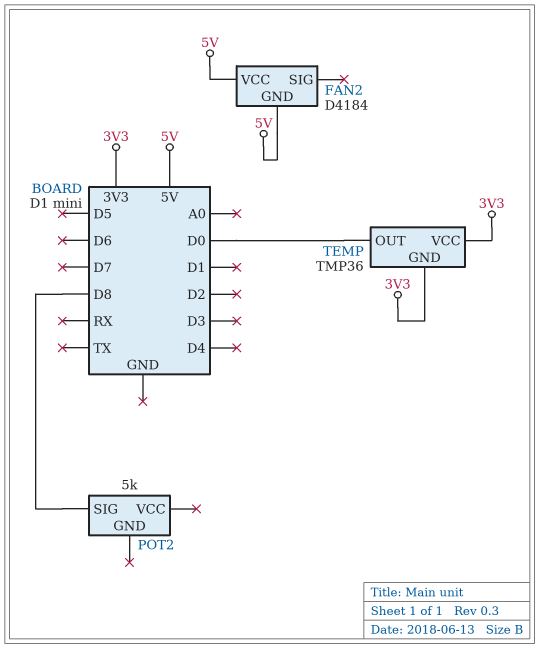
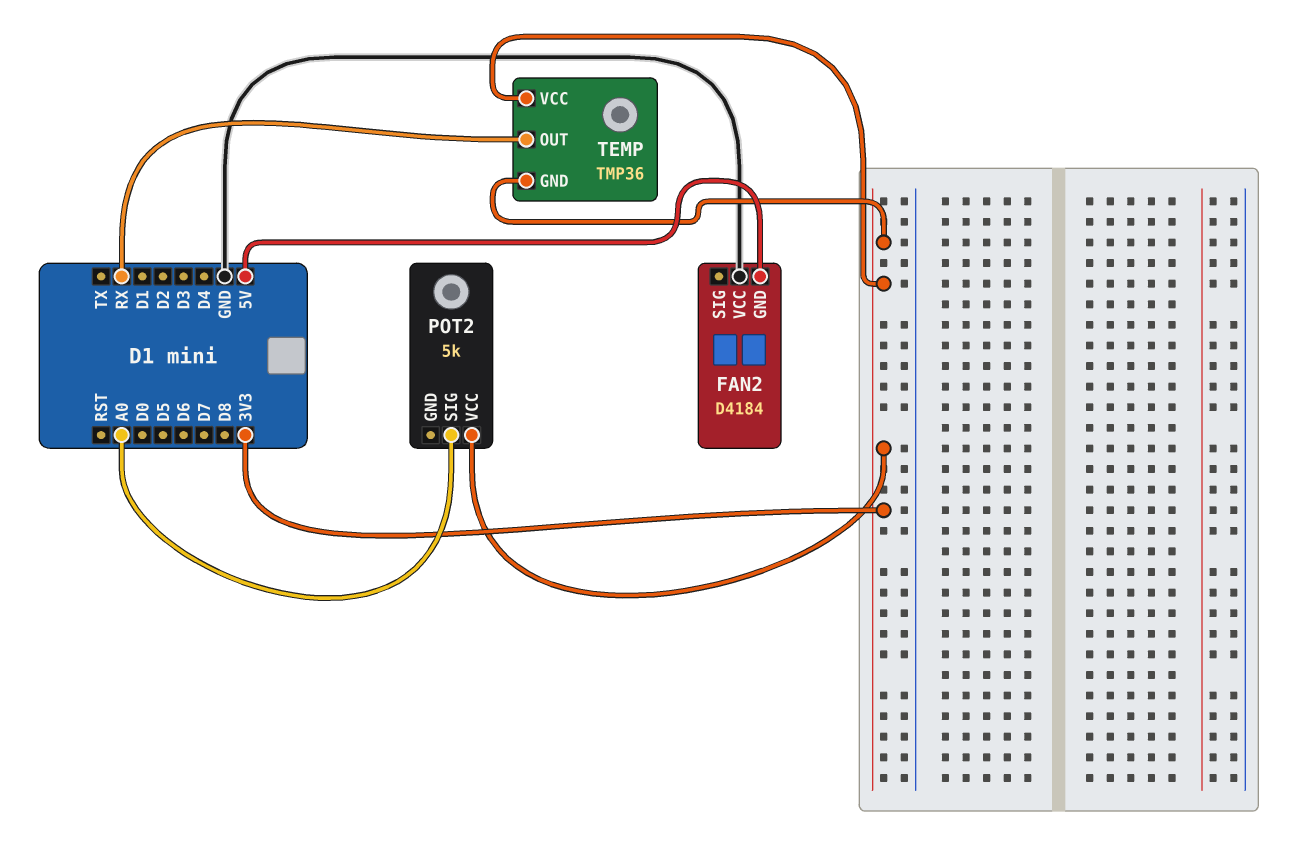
FAN2 pin VCC: 5V -> GND
POT2 pin SIG: D8 -> A0
POT2 pin VCC: none -> 3V3
TEMP pin OUT: D0 -> RX

